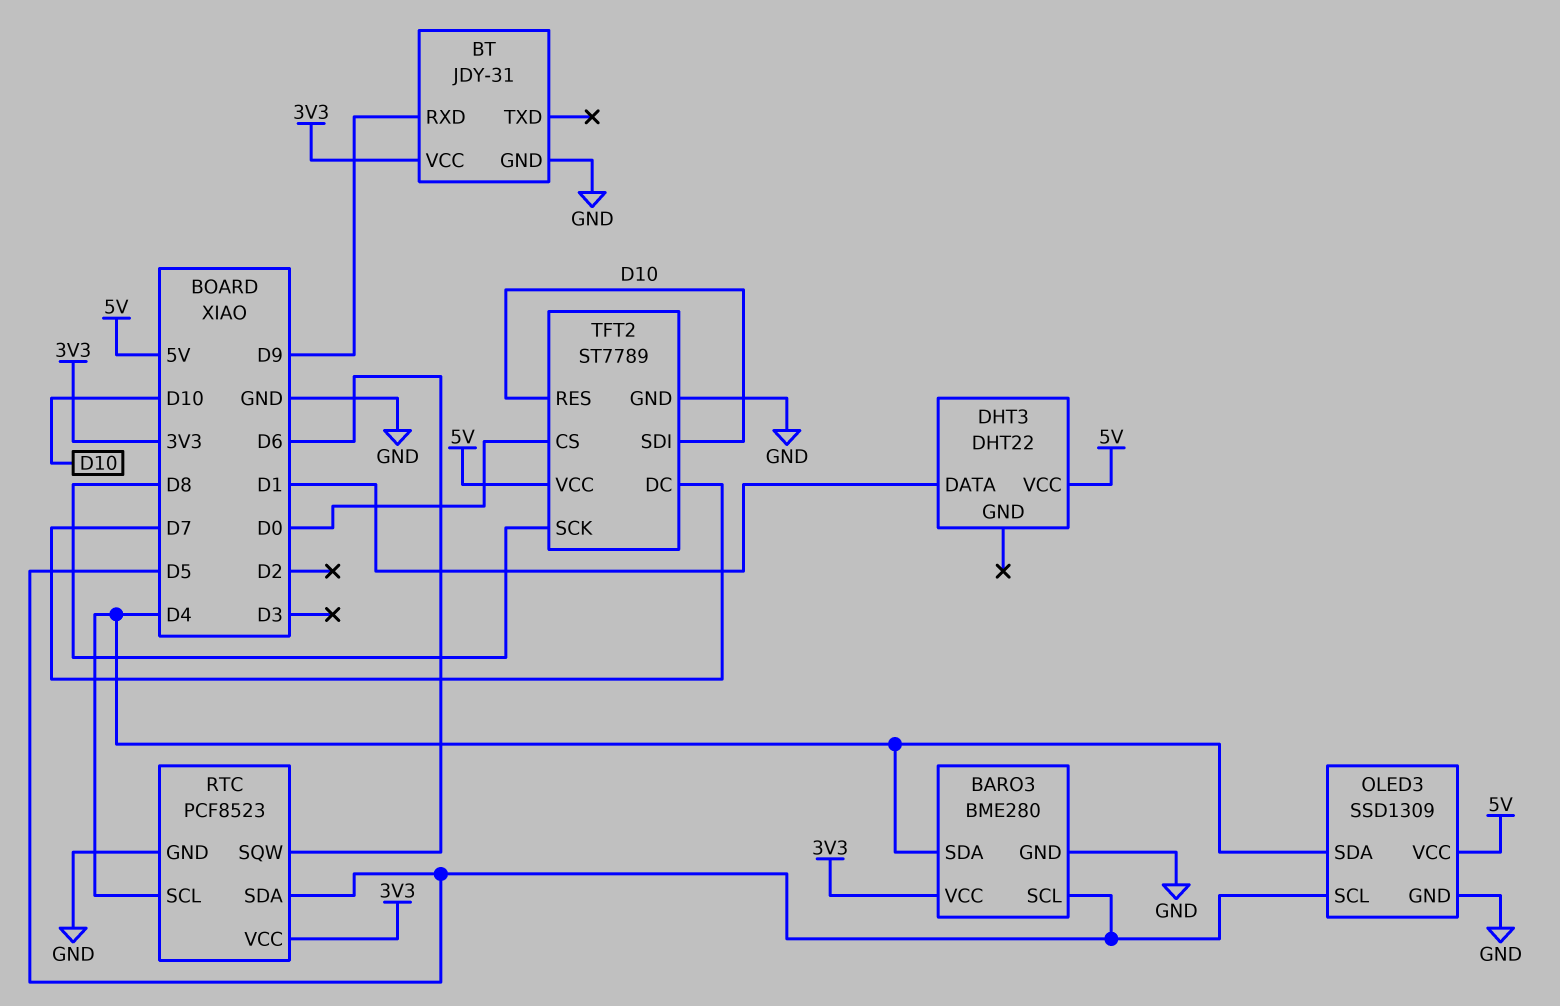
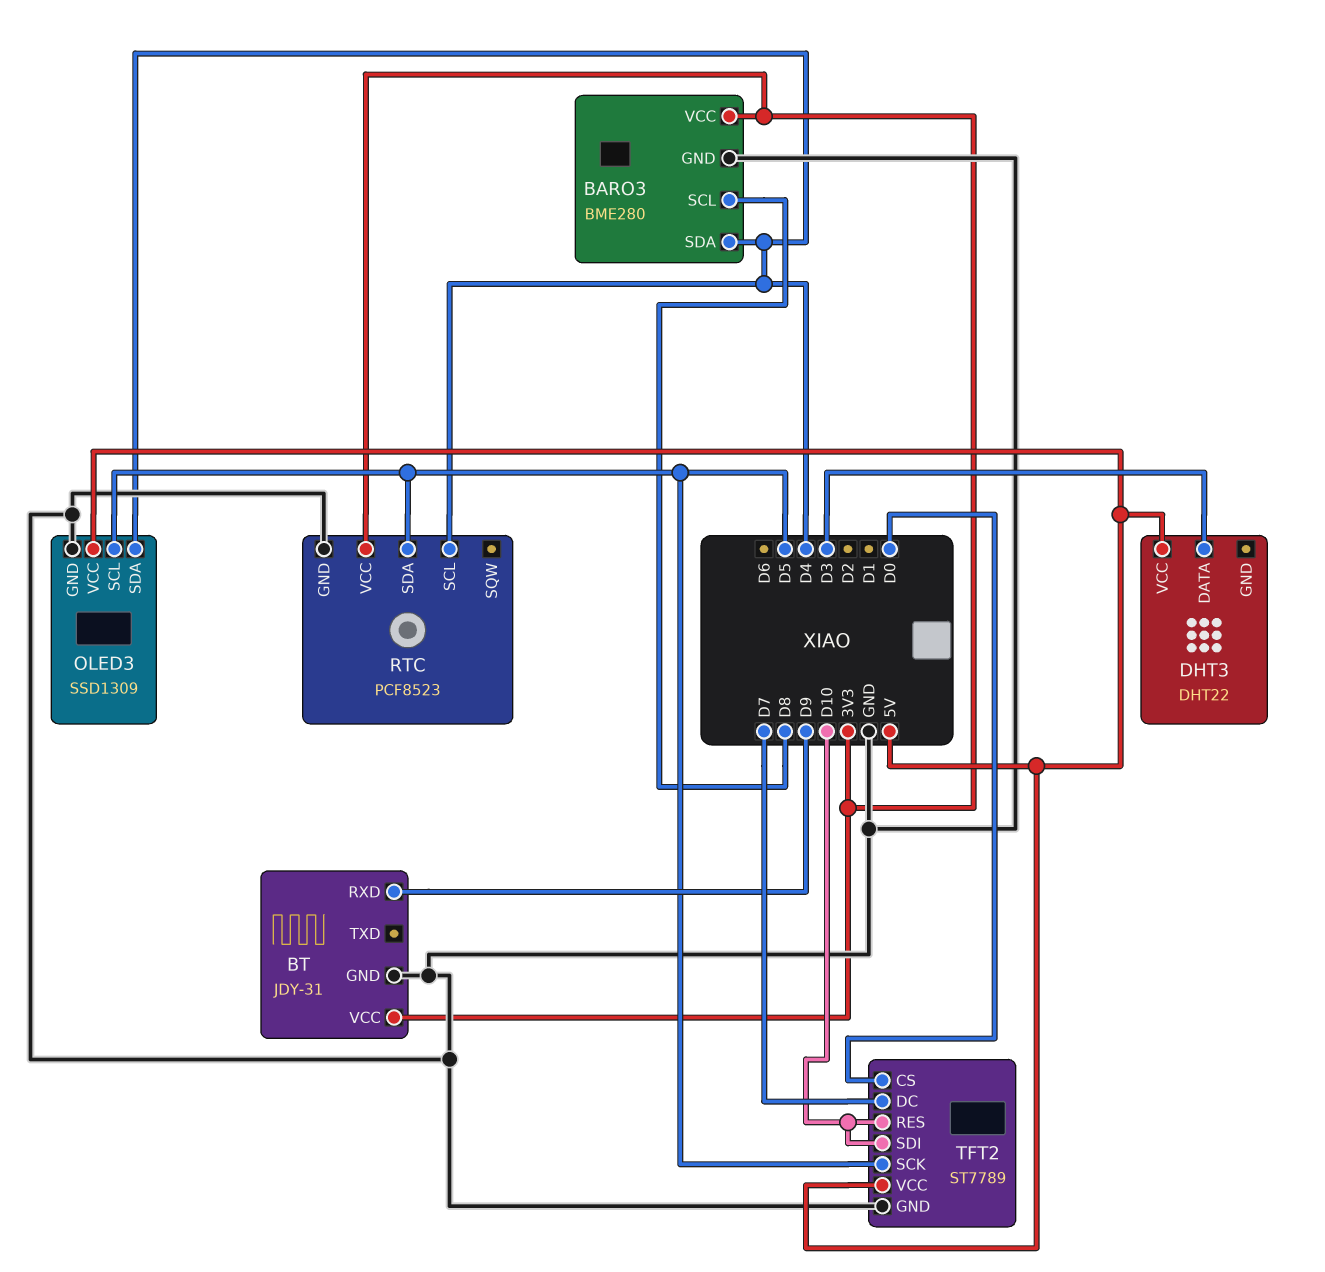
BARO3 pin SCL: D5 -> D8
DHT3 pin DATA: D1 -> D3
RTC pin SQW: D6 -> none
TFT2 pin SCK: D8 -> D5

